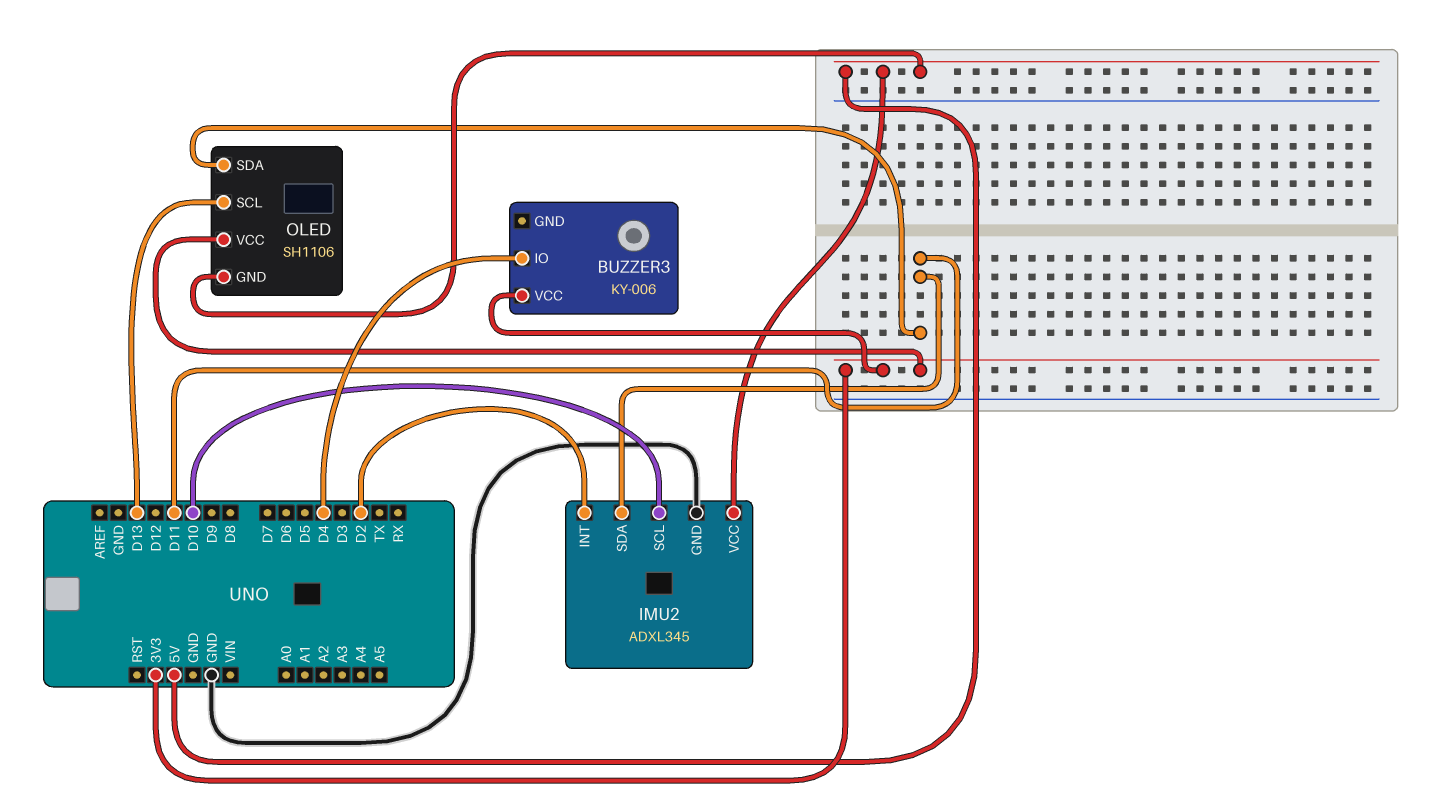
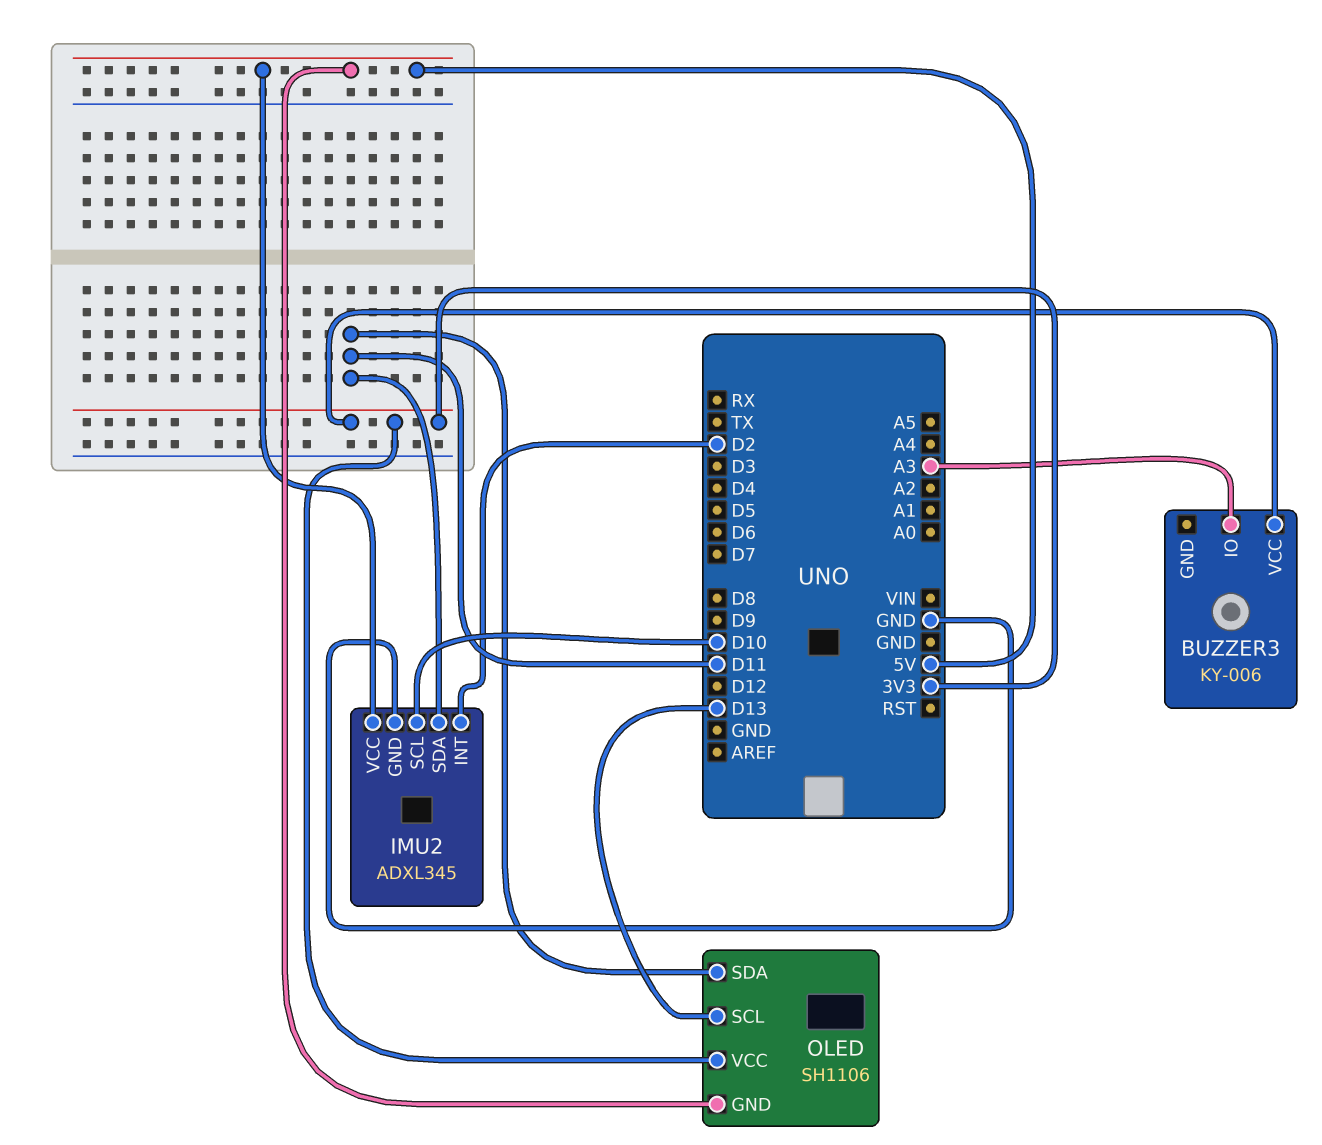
BUZZER3 pin IO: D4 -> A3

